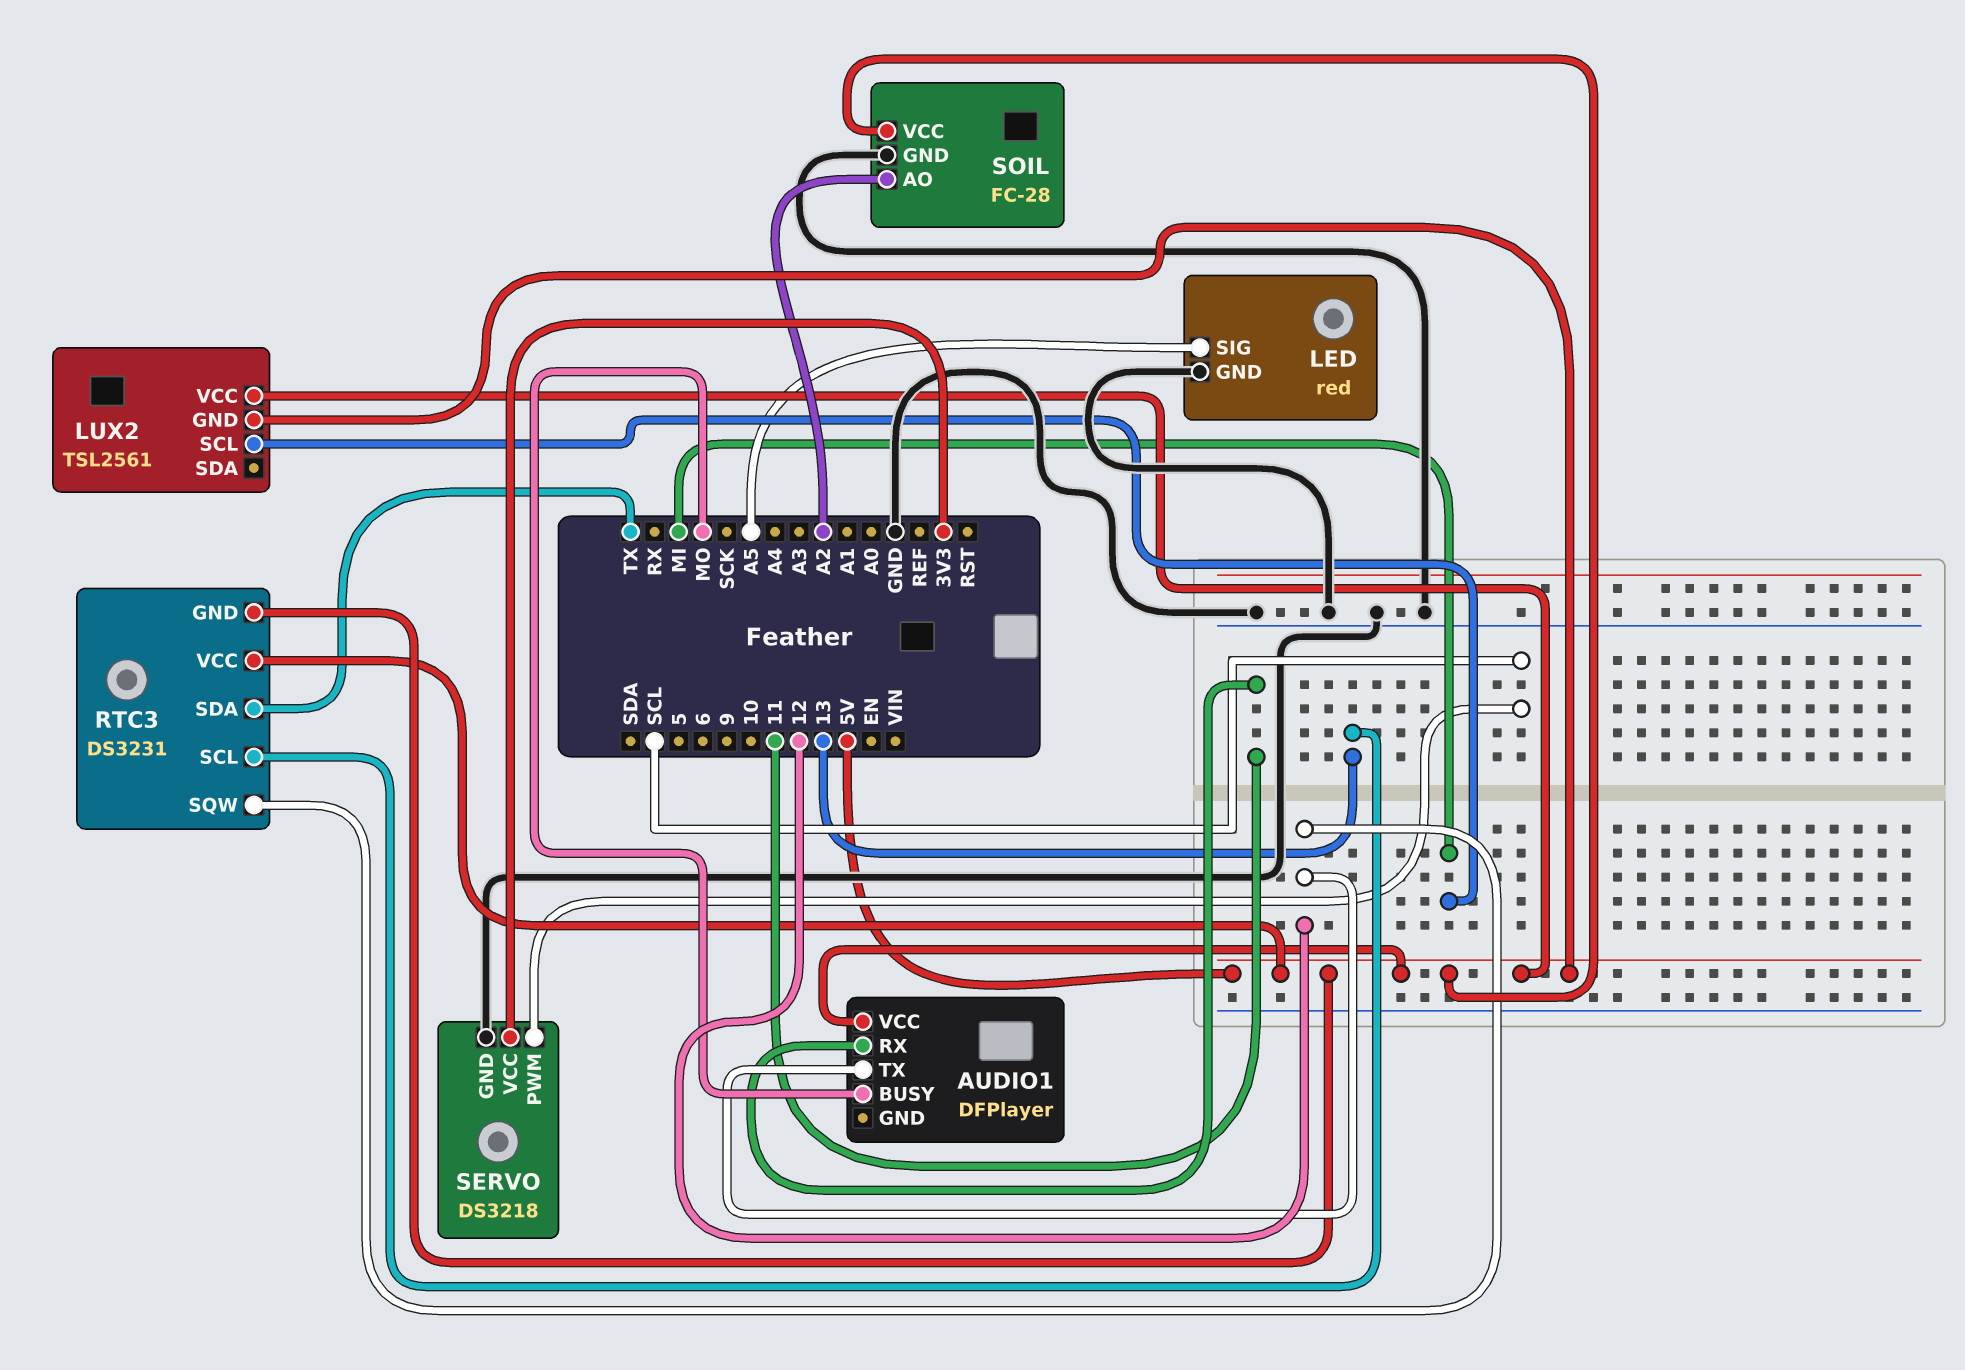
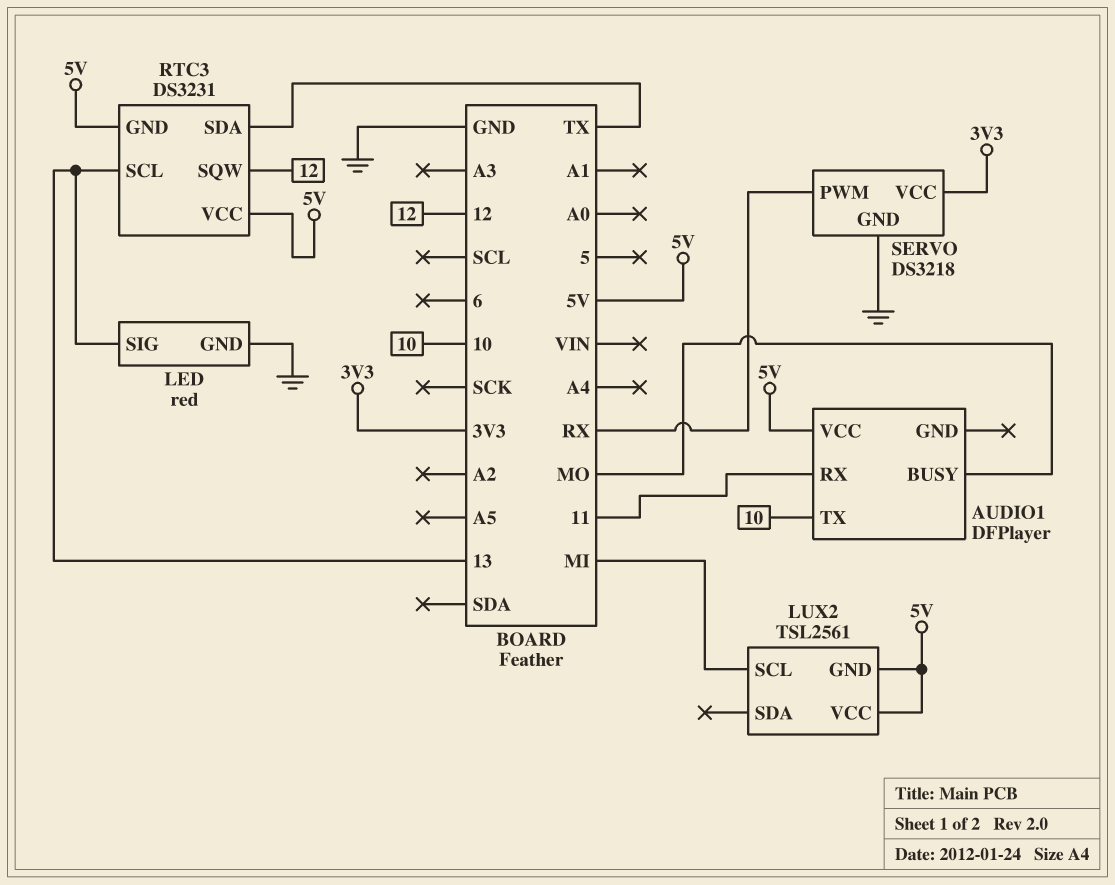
AUDIO1 pin TX: 12 -> 10
LED pin SIG: A5 -> 13
SERVO pin PWM: SCL -> RX
SOIL: FC-28 -> none
SOIL pin AO: A2 -> none
SOIL pin GND: GND -> none
SOIL pin VCC: 5V -> none

